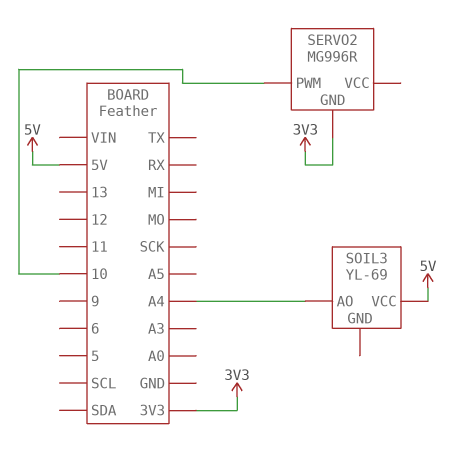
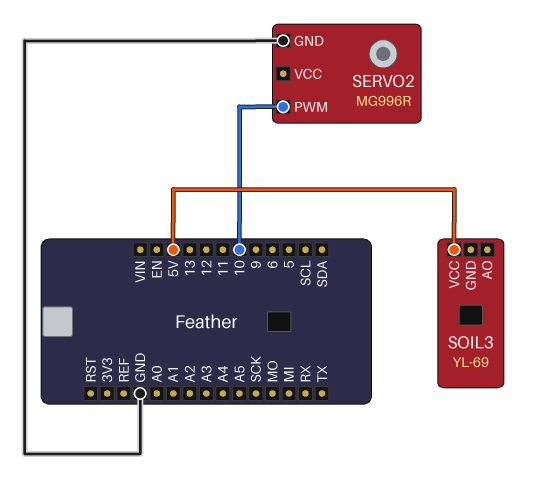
SERVO2 pin GND: 3V3 -> GND
SOIL3 pin AO: A4 -> none

